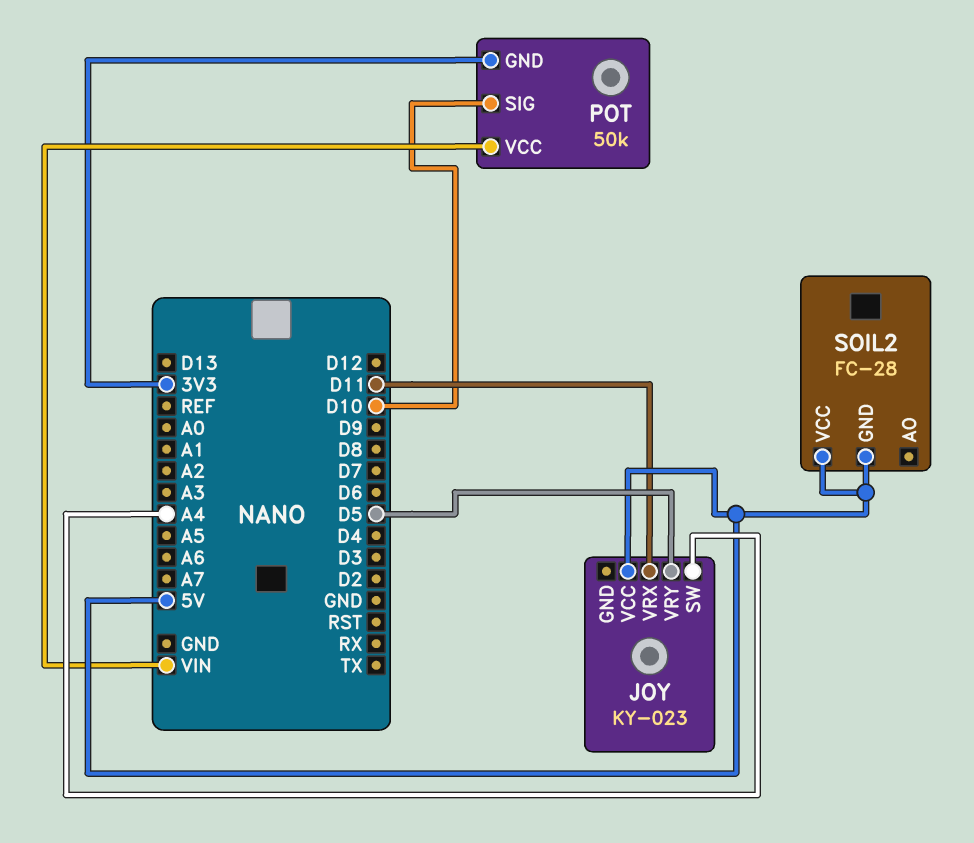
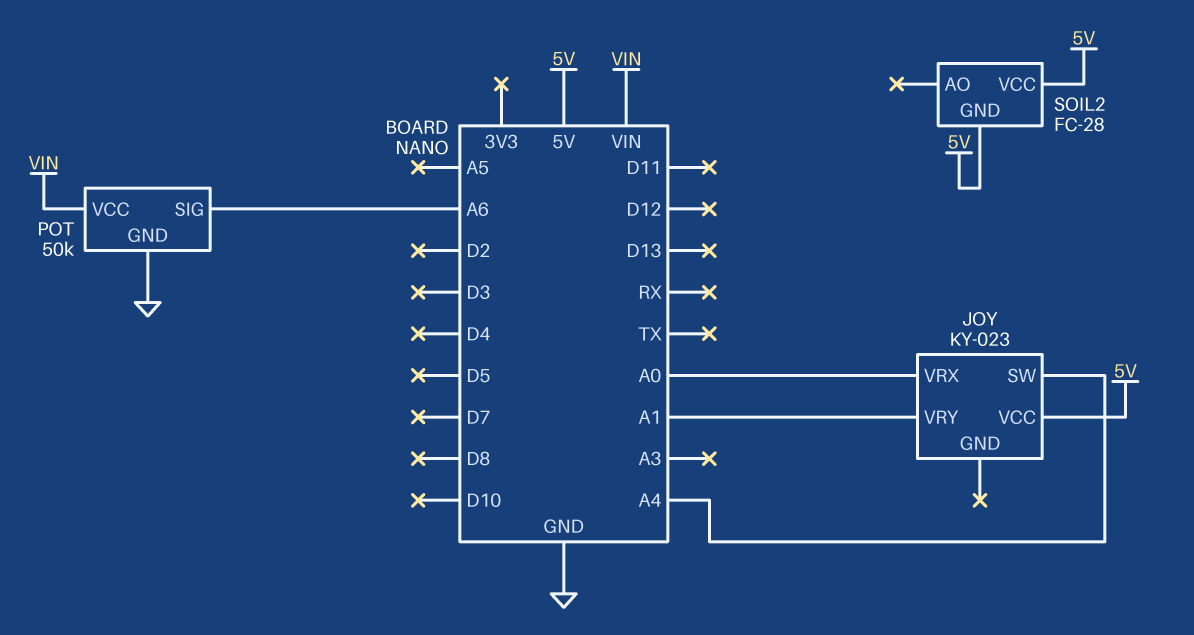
JOY pin VRX: D11 -> A0
JOY pin VRY: D5 -> A1
POT pin GND: 3V3 -> GND
POT pin SIG: D10 -> A6

